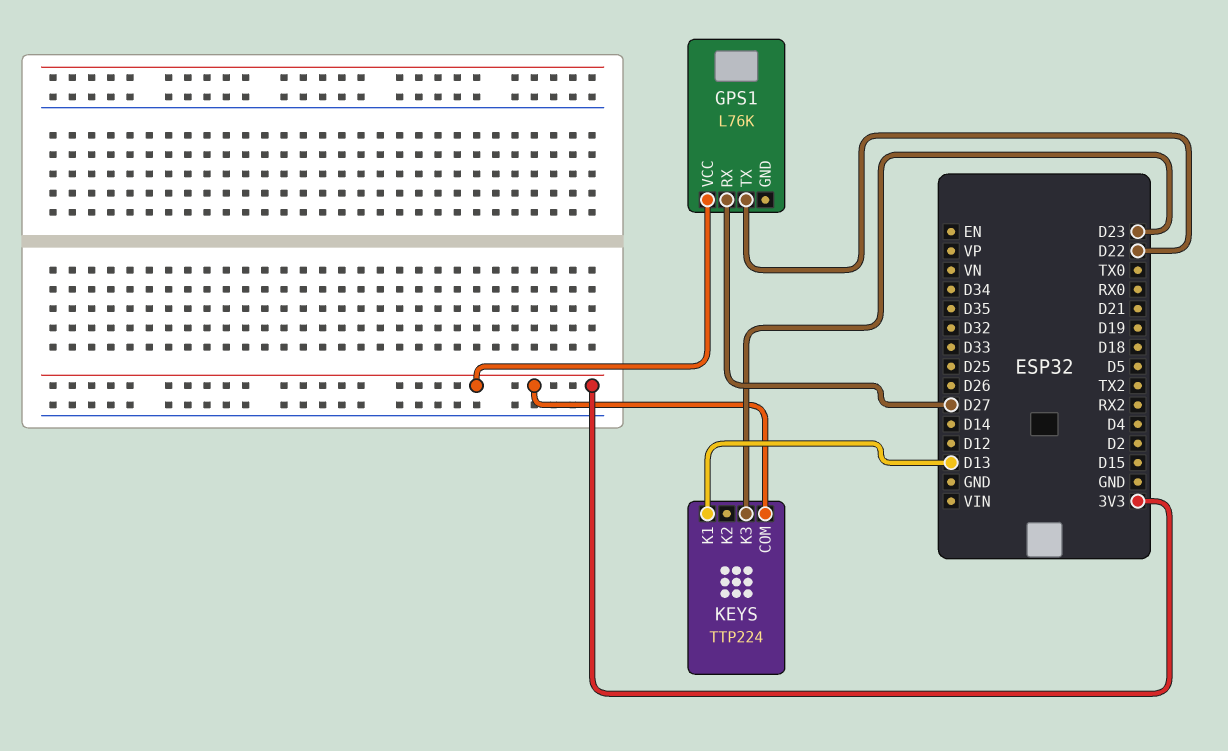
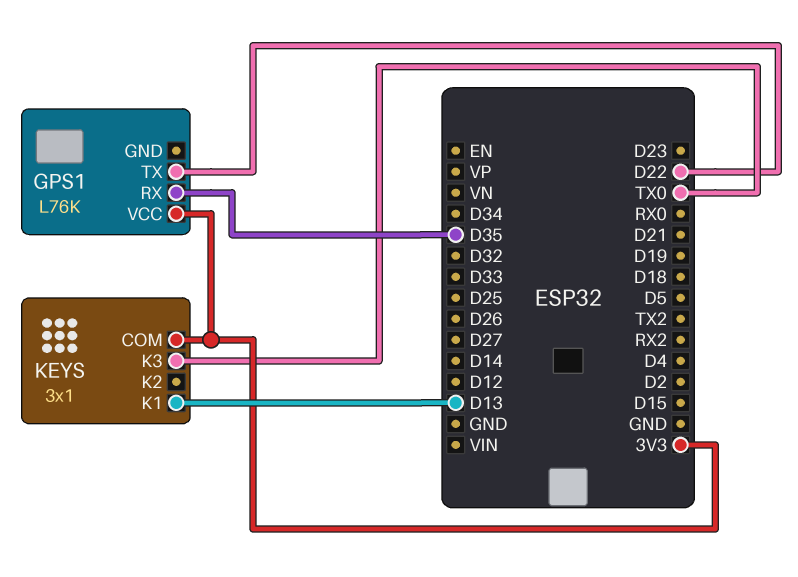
GPS1 pin RX: D27 -> D35
KEYS: TTP224 -> 3x1
KEYS pin K3: D23 -> TX0

